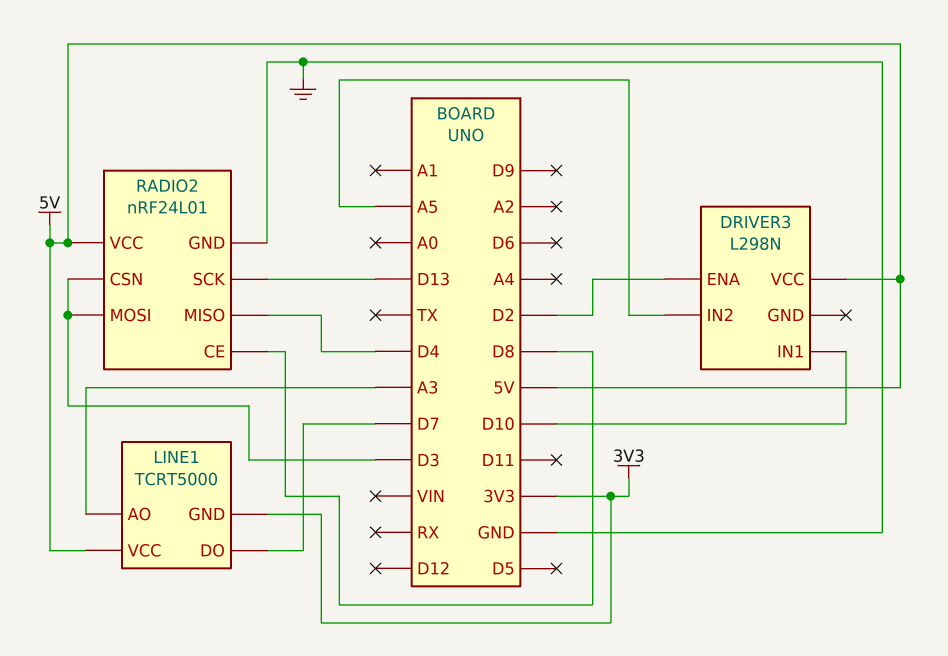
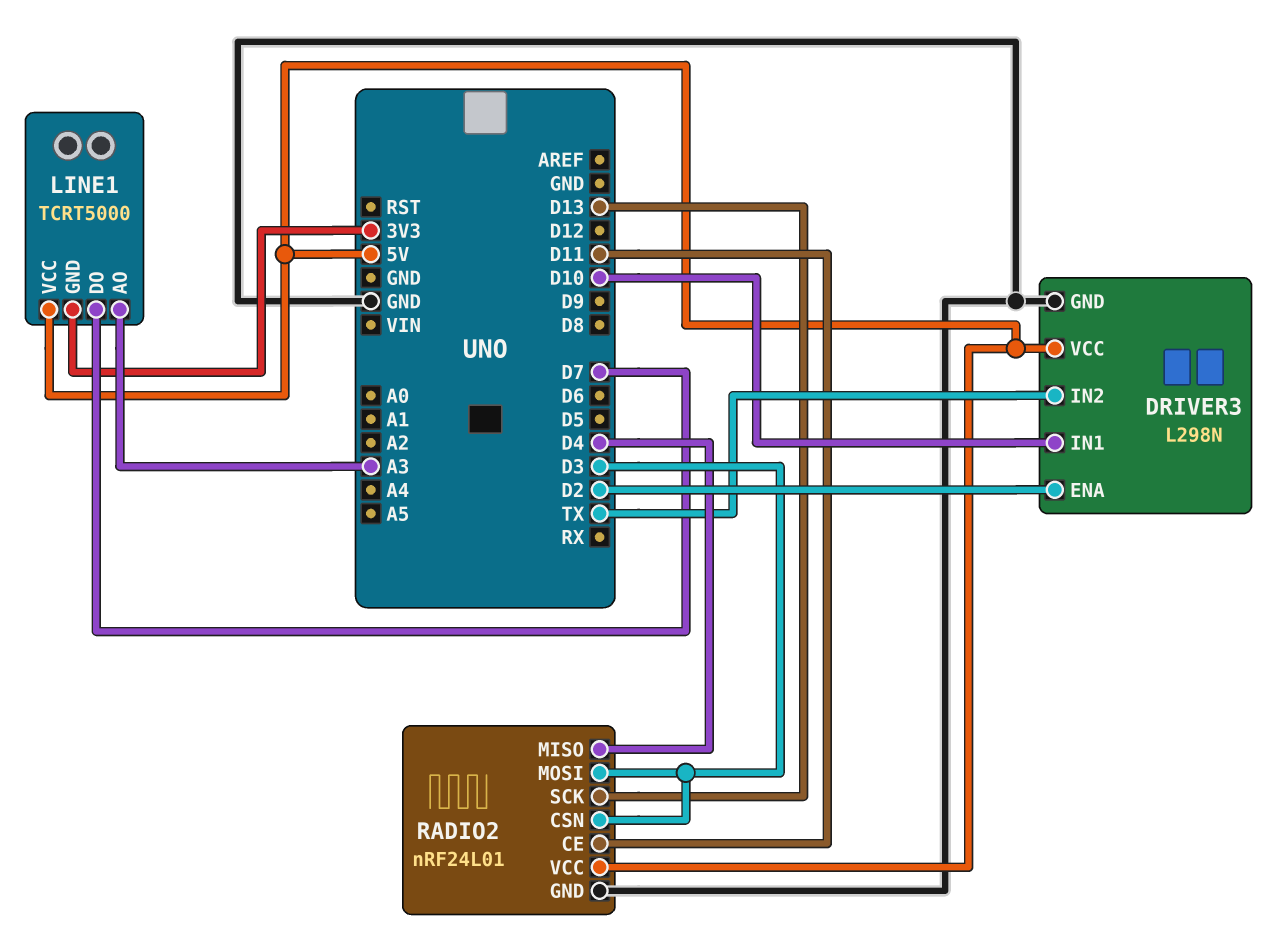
DRIVER3 pin GND: none -> GND
DRIVER3 pin IN2: A5 -> TX
RADIO2 pin CE: D8 -> D11

